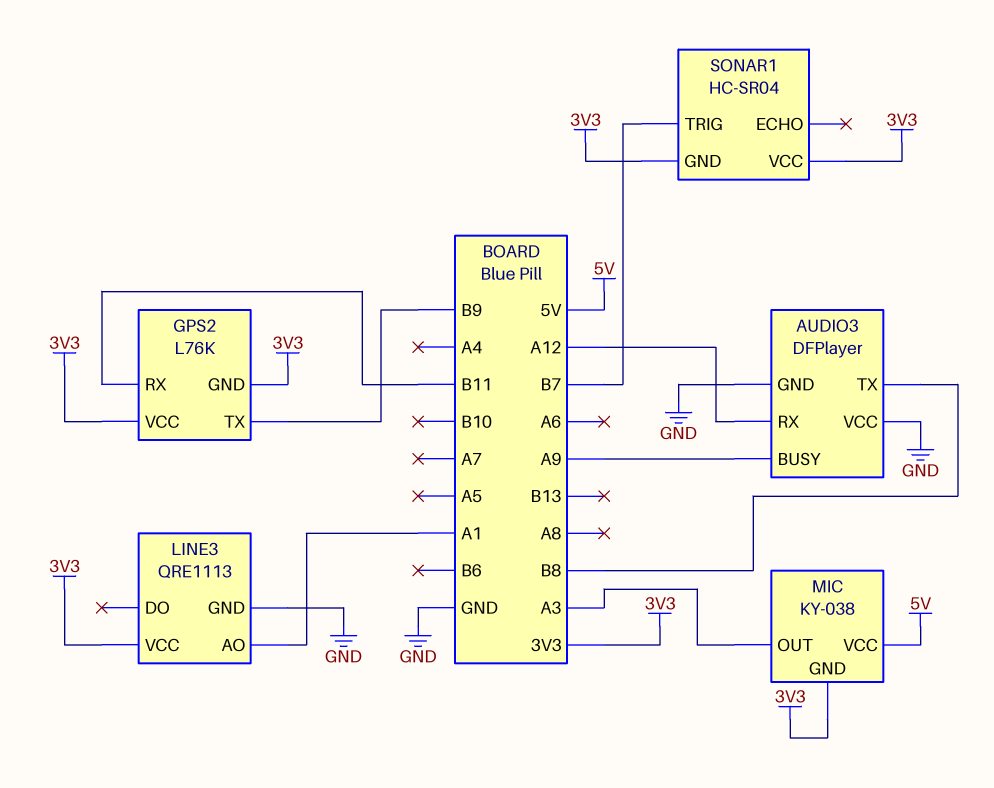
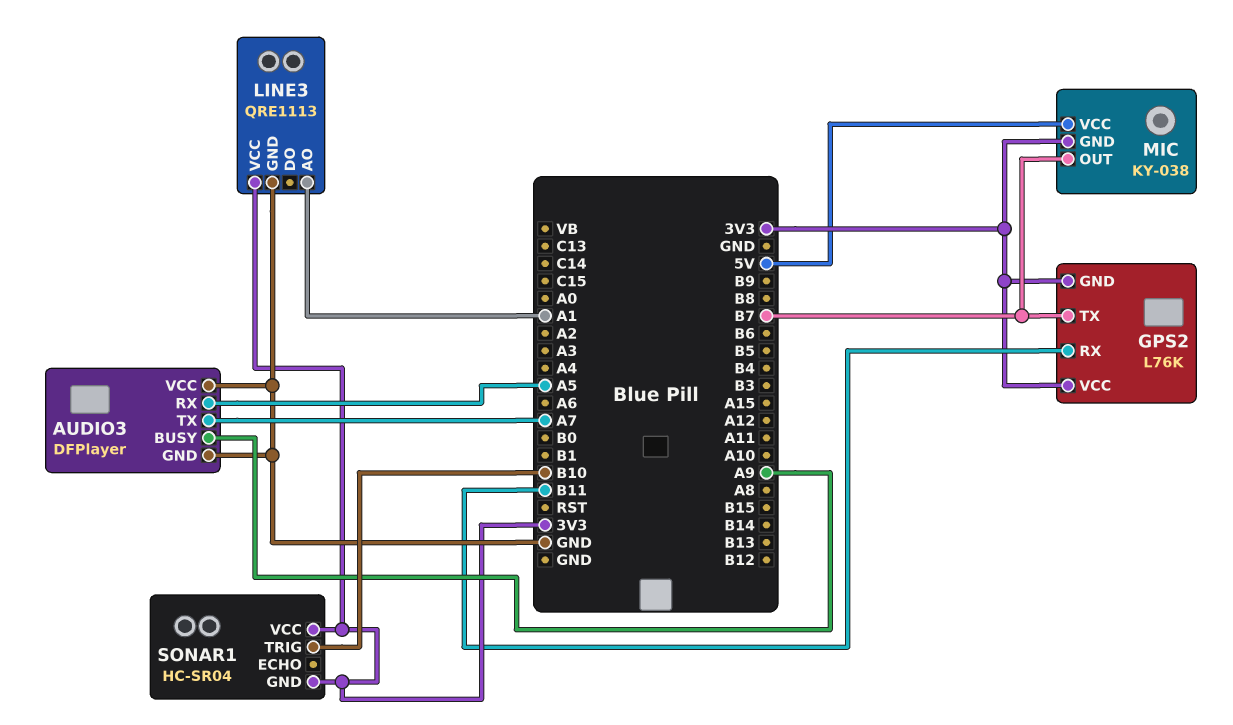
AUDIO3 pin RX: A12 -> A5
AUDIO3 pin TX: B8 -> A7
GPS2 pin TX: B9 -> B7
MIC pin OUT: A3 -> B7
SONAR1 pin TRIG: B7 -> B10

